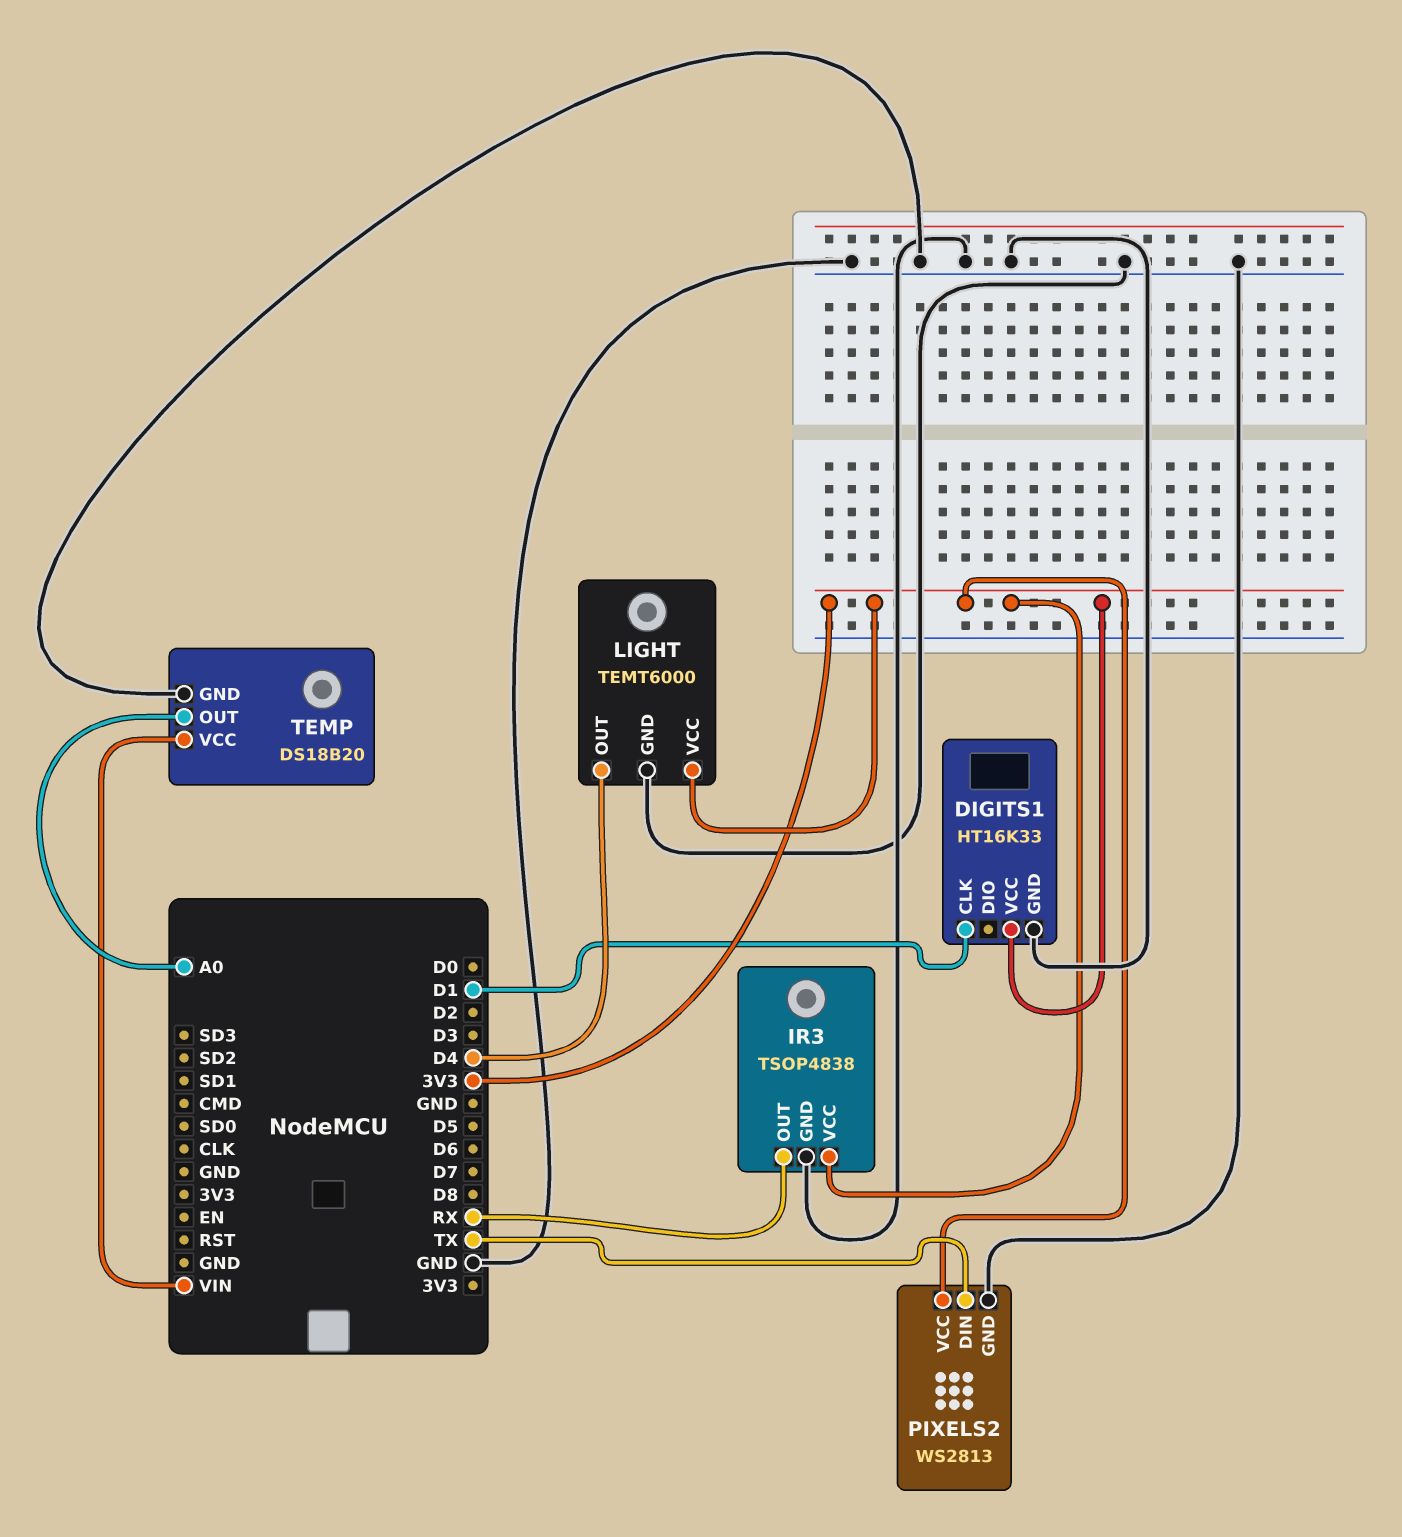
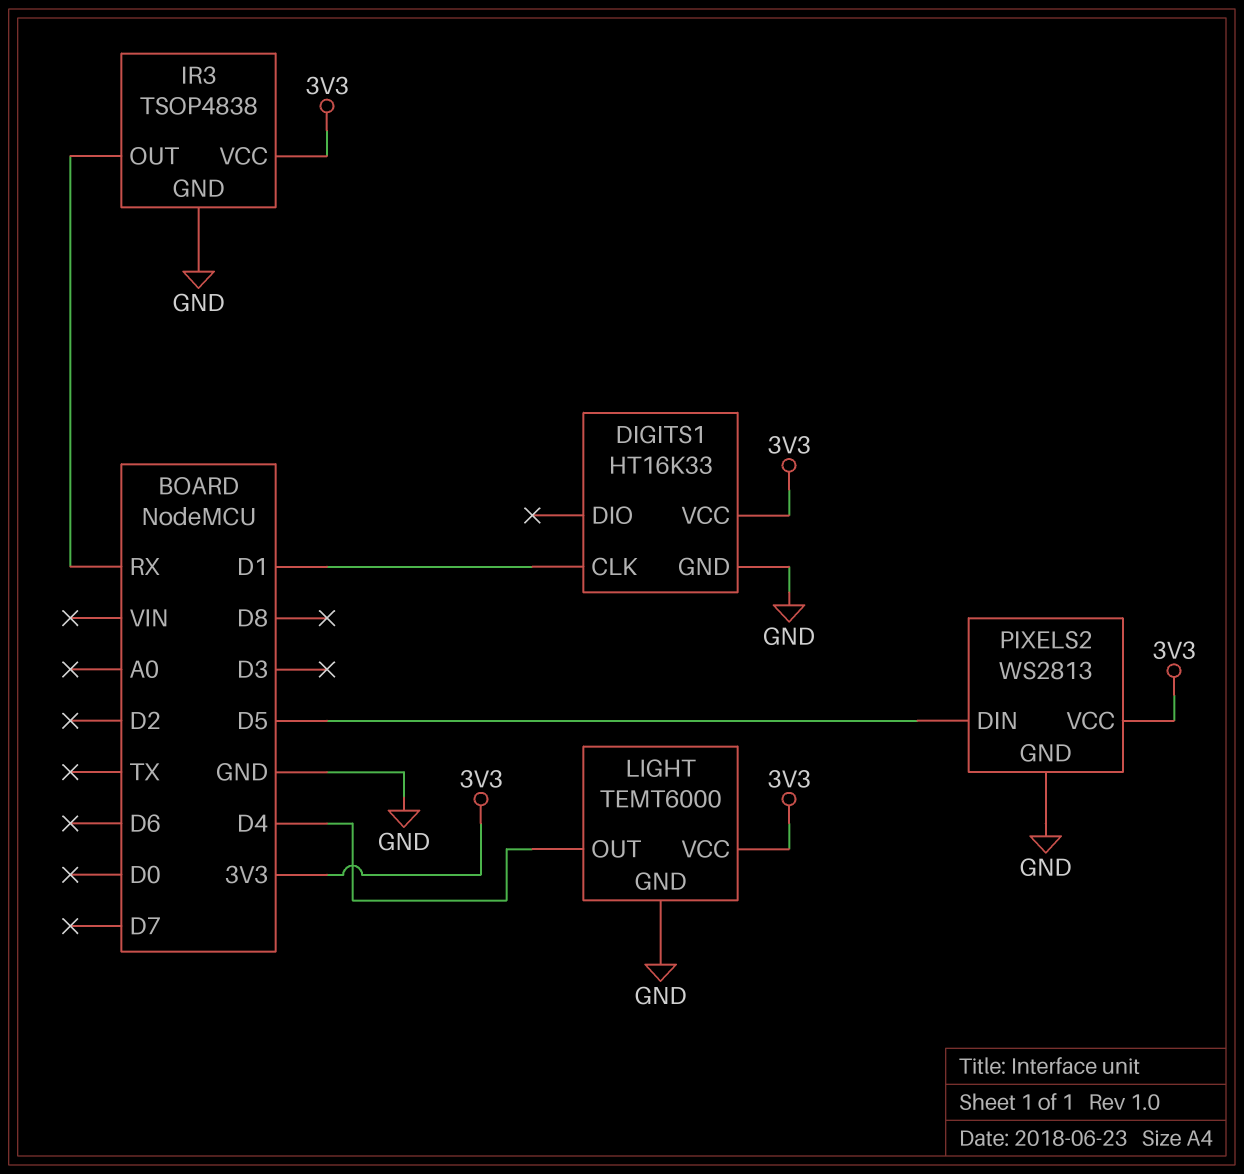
PIXELS2 pin DIN: TX -> D5
TEMP: DS18B20 -> none
TEMP pin GND: GND -> none
TEMP pin OUT: A0 -> none
TEMP pin VCC: VIN -> none

